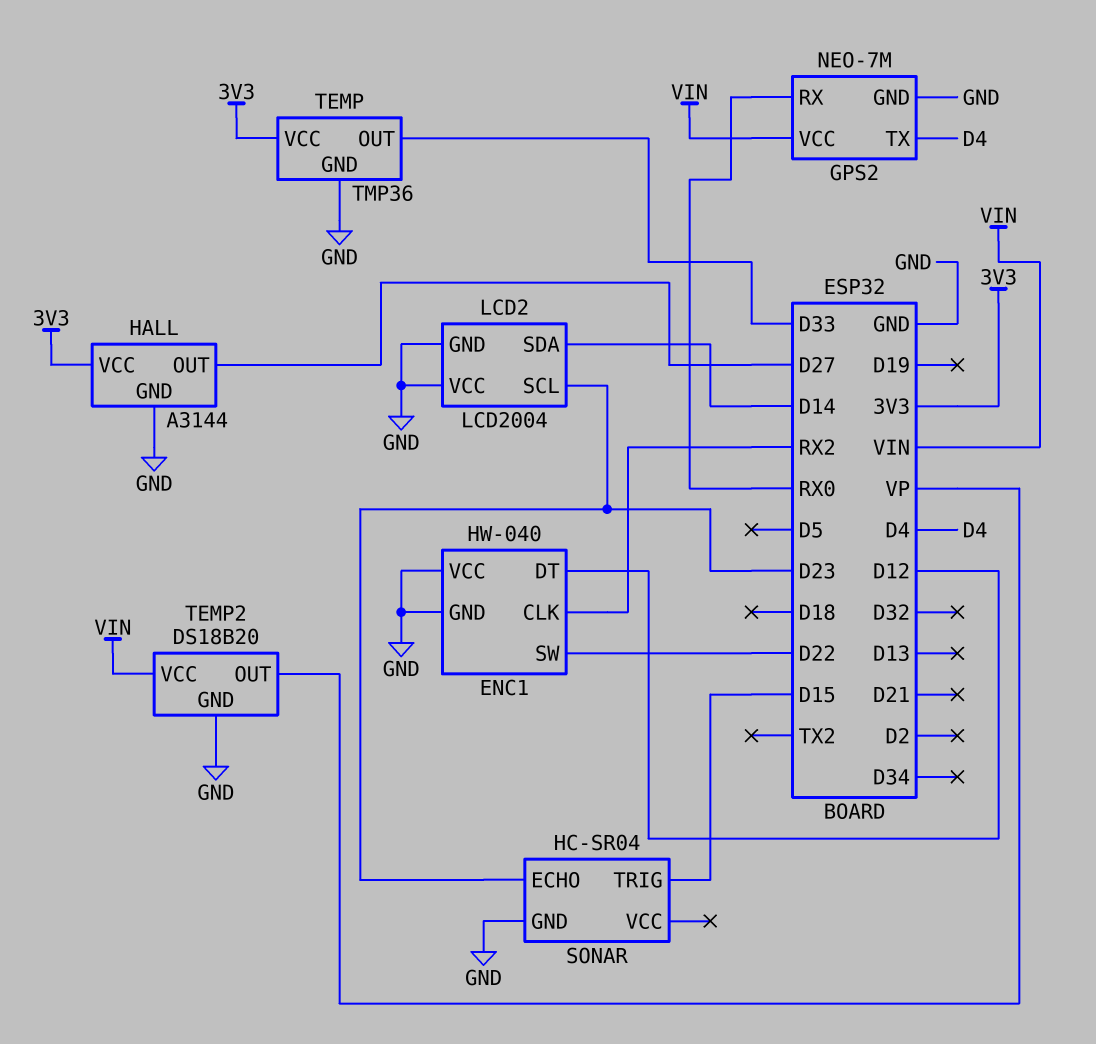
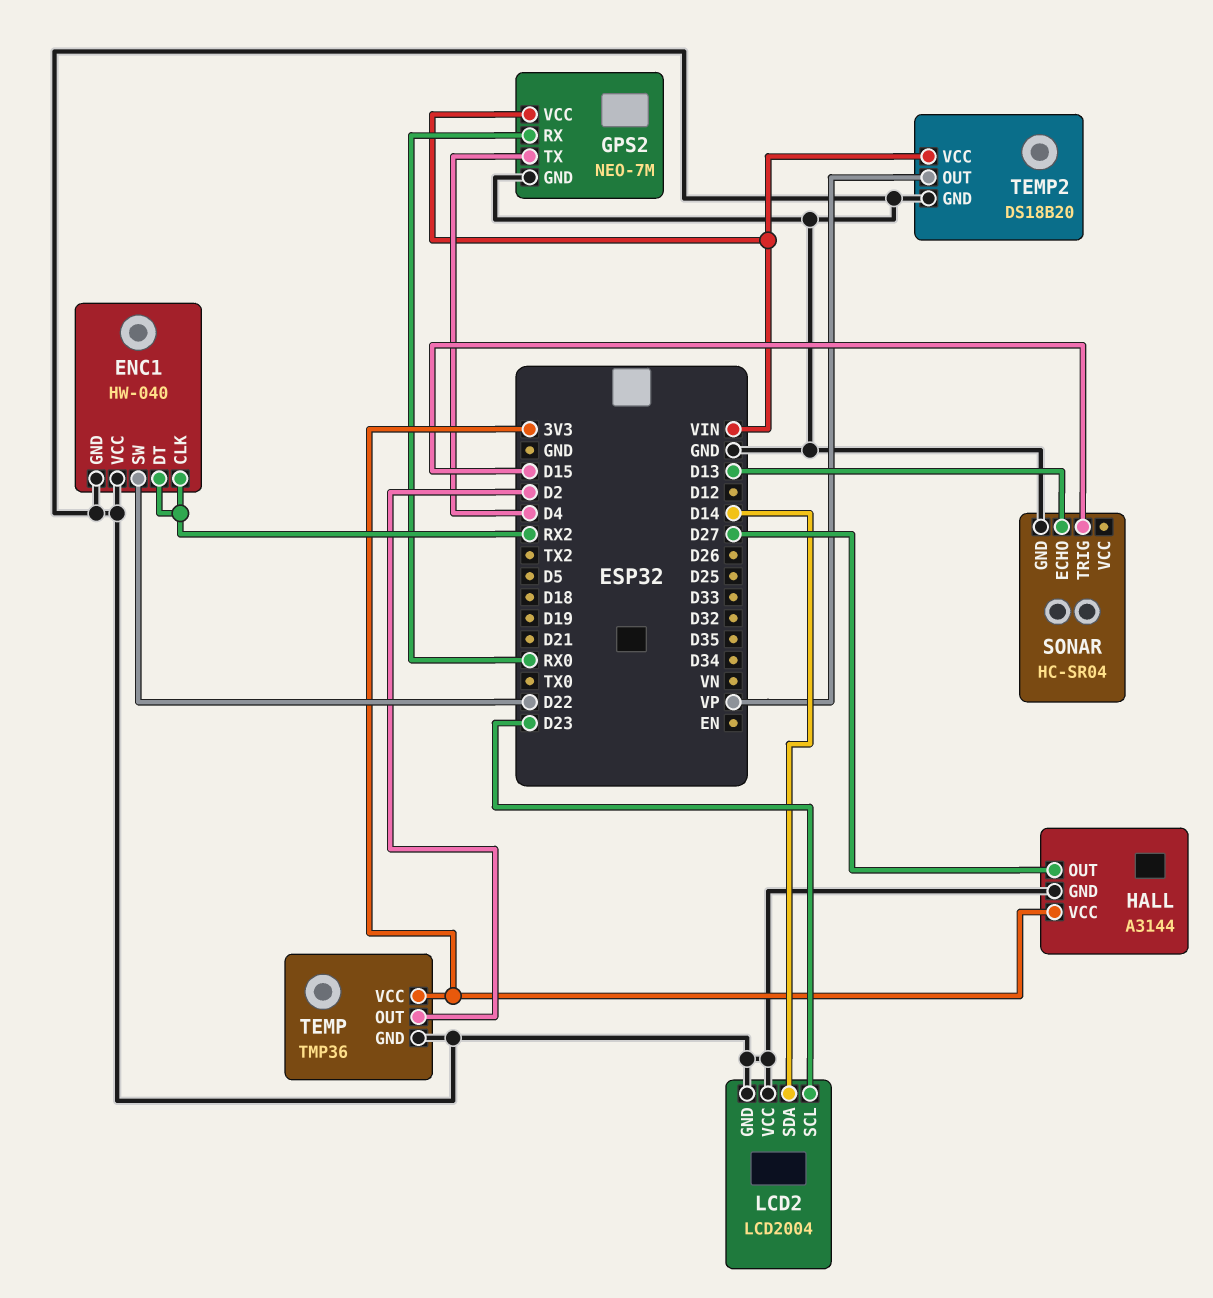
ENC1 pin DT: D12 -> RX2
SONAR pin ECHO: D23 -> D13
TEMP pin OUT: D33 -> D2

